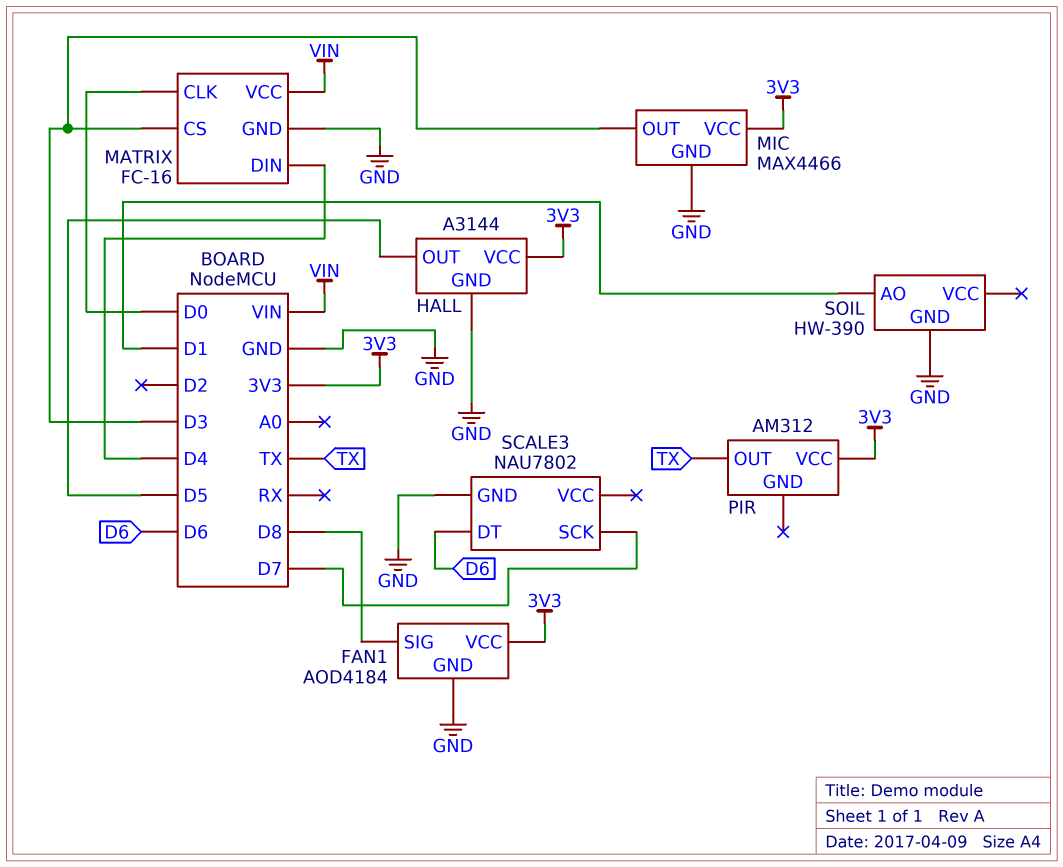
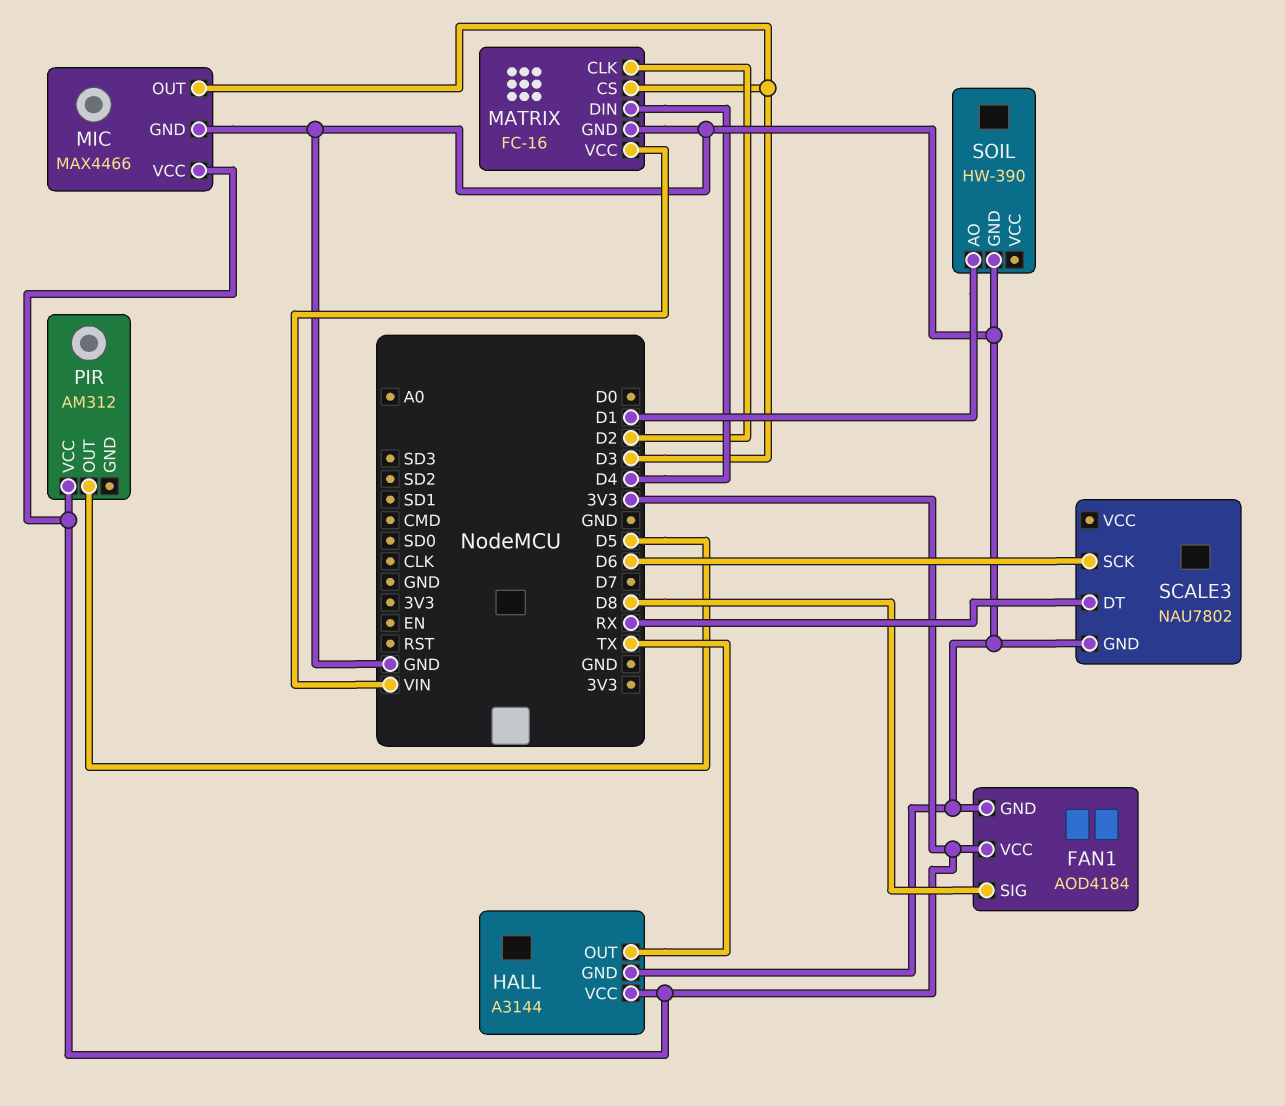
HALL pin OUT: D5 -> TX
MATRIX pin CLK: D0 -> D2
PIR pin OUT: TX -> D5
SCALE3 pin DT: D6 -> RX
SCALE3 pin SCK: D7 -> D6

